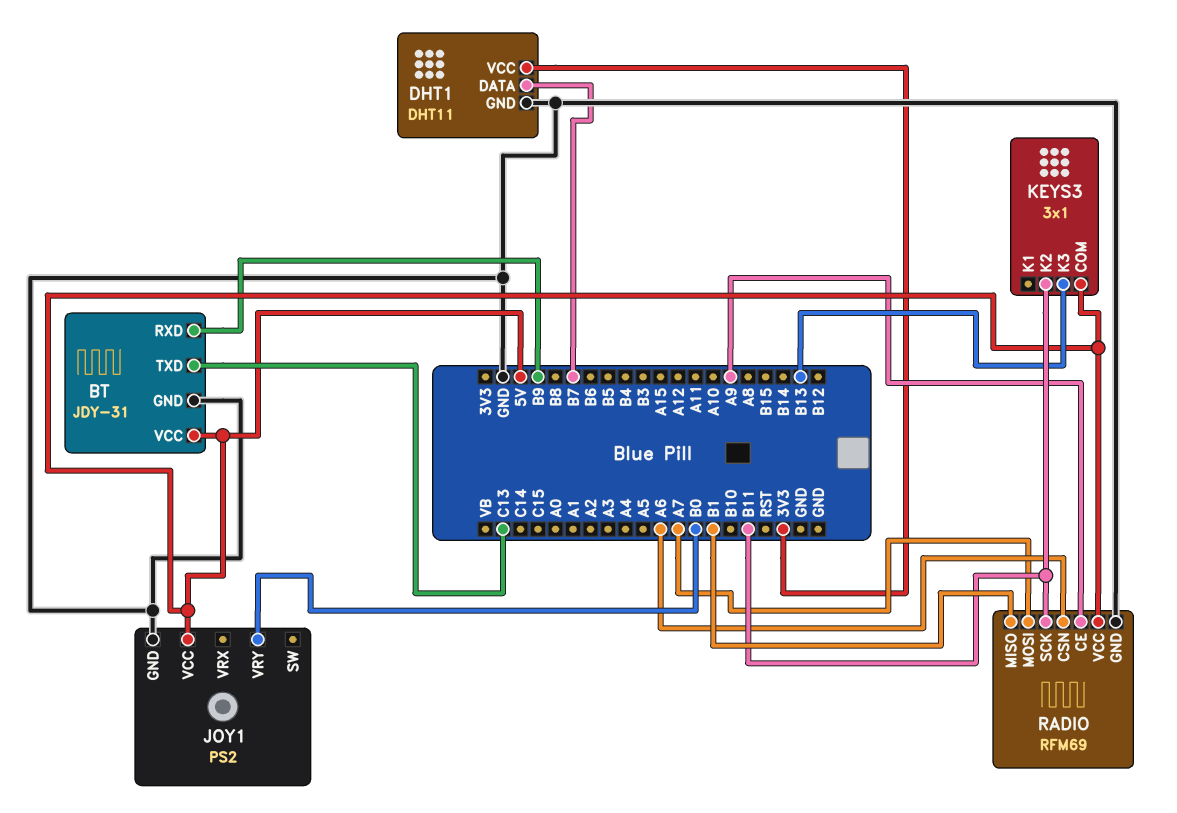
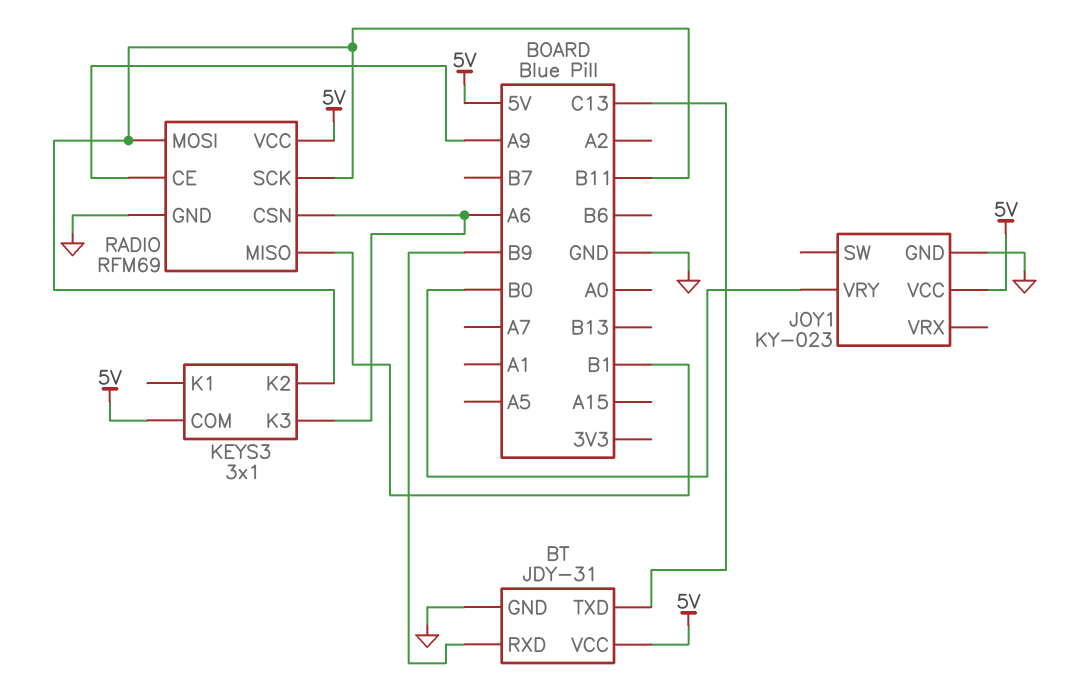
DHT1: DHT11 -> none
DHT1 pin DATA: B7 -> none
DHT1 pin GND: GND -> none
DHT1 pin VCC: 3V3 -> none
JOY1: PS2 -> KY-023
KEYS3 pin K3: B13 -> A6
RADIO pin MOSI: A7 -> B11

